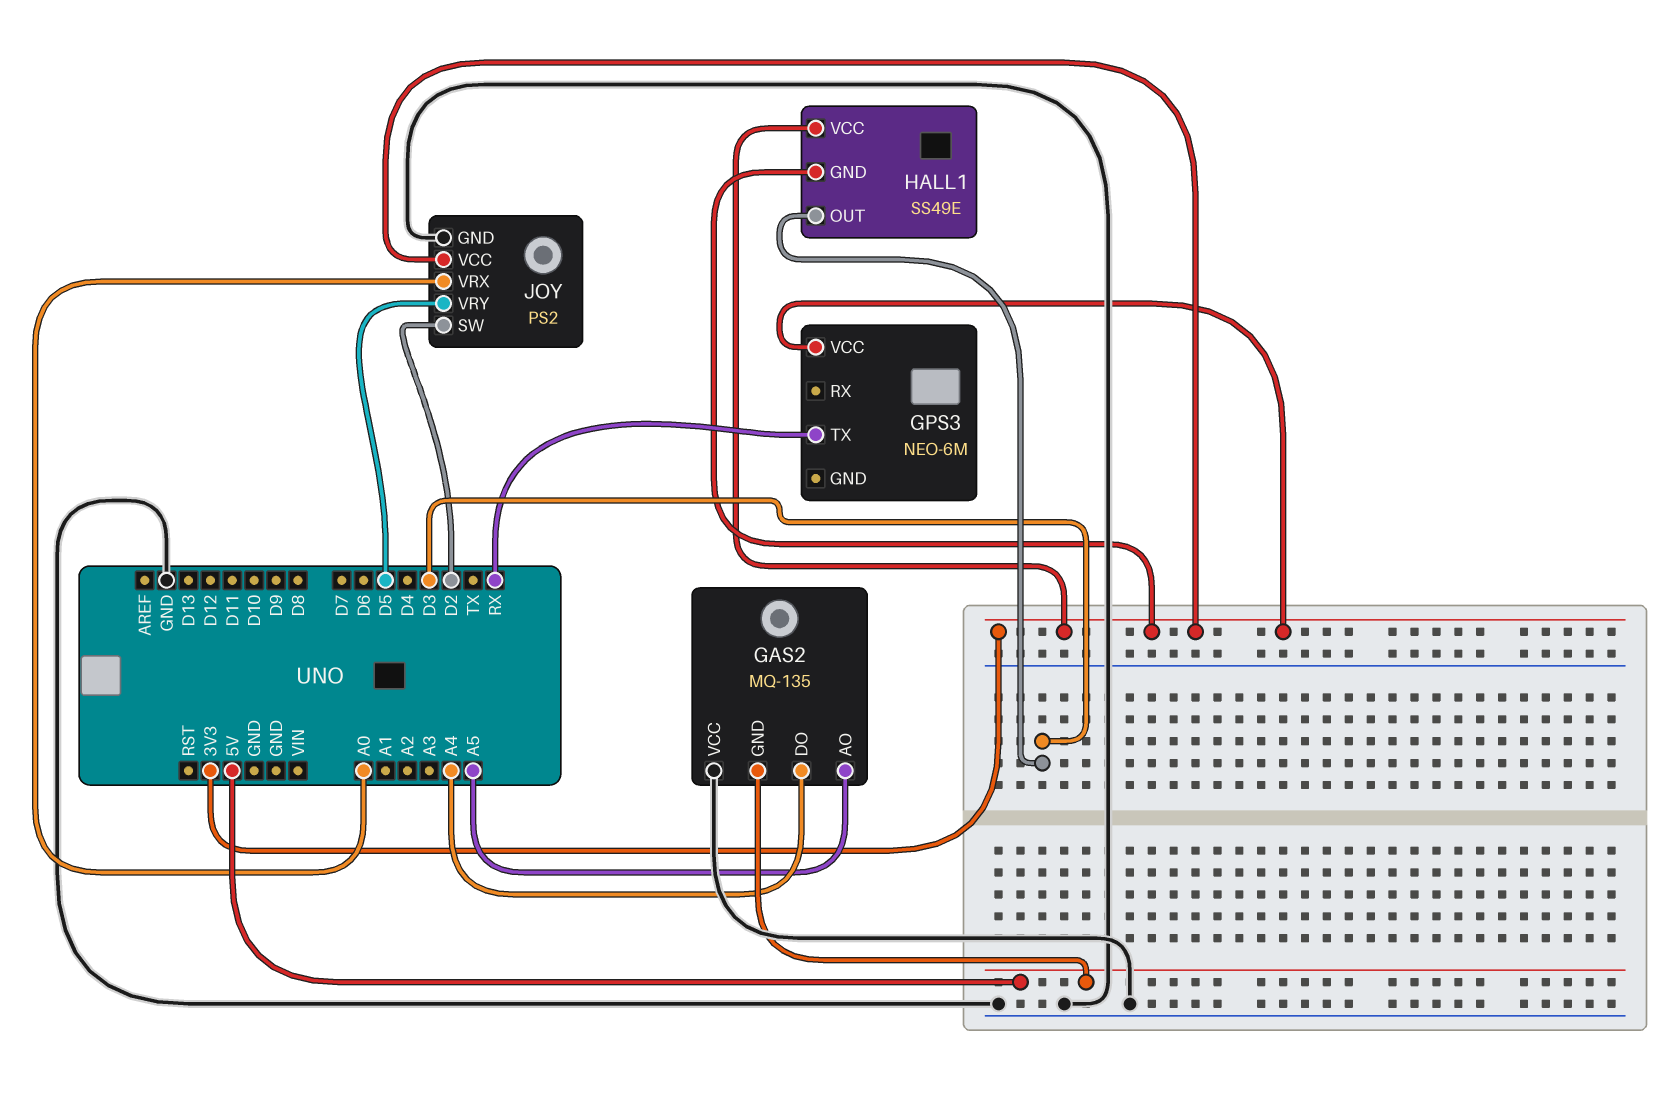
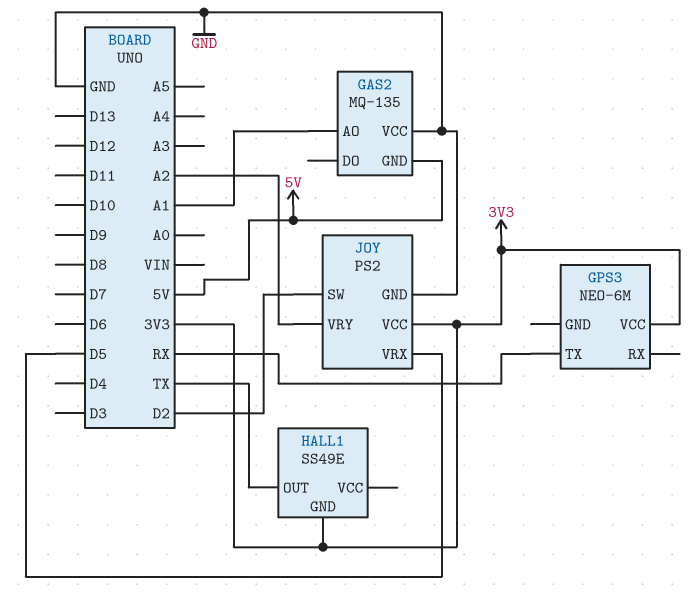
GAS2 pin AO: A5 -> A1
GAS2 pin DO: A4 -> none
HALL1 pin OUT: D3 -> TX
HALL1 pin VCC: 3V3 -> none
JOY pin VRX: A0 -> D5
JOY pin VRY: D5 -> A2

